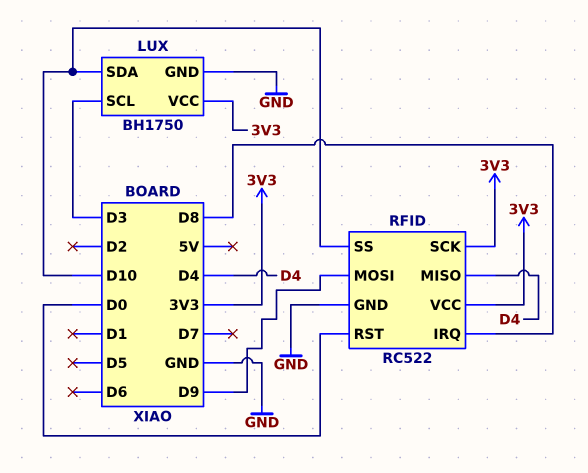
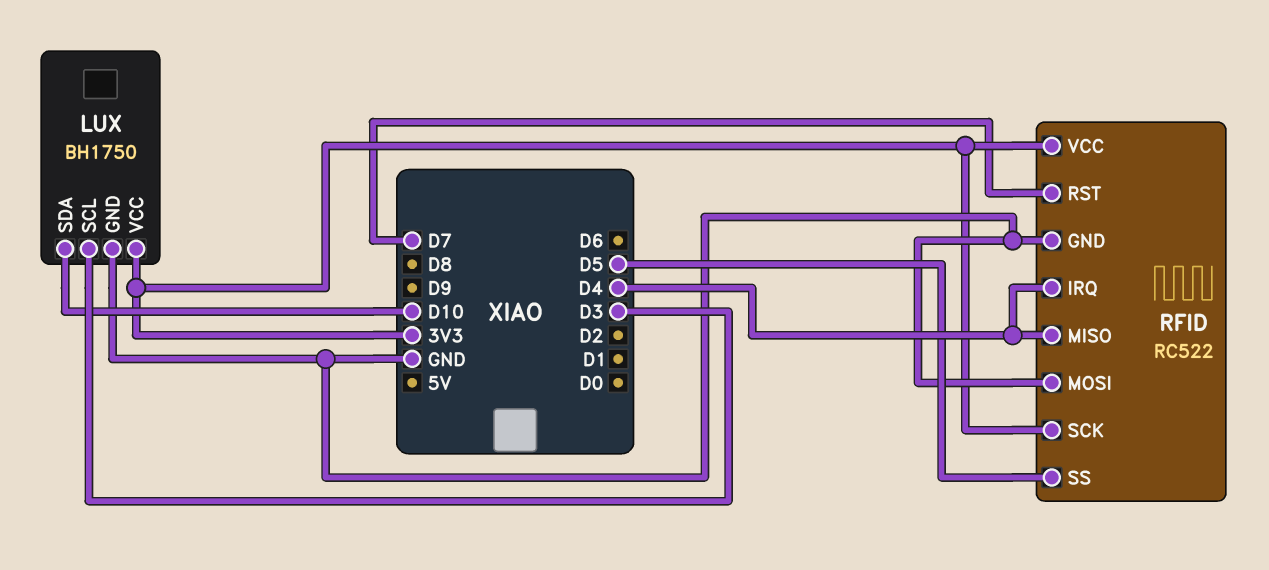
RFID pin IRQ: D8 -> D4
RFID pin MOSI: D9 -> GND
RFID pin RST: D0 -> D7
RFID pin SS: D10 -> D5

